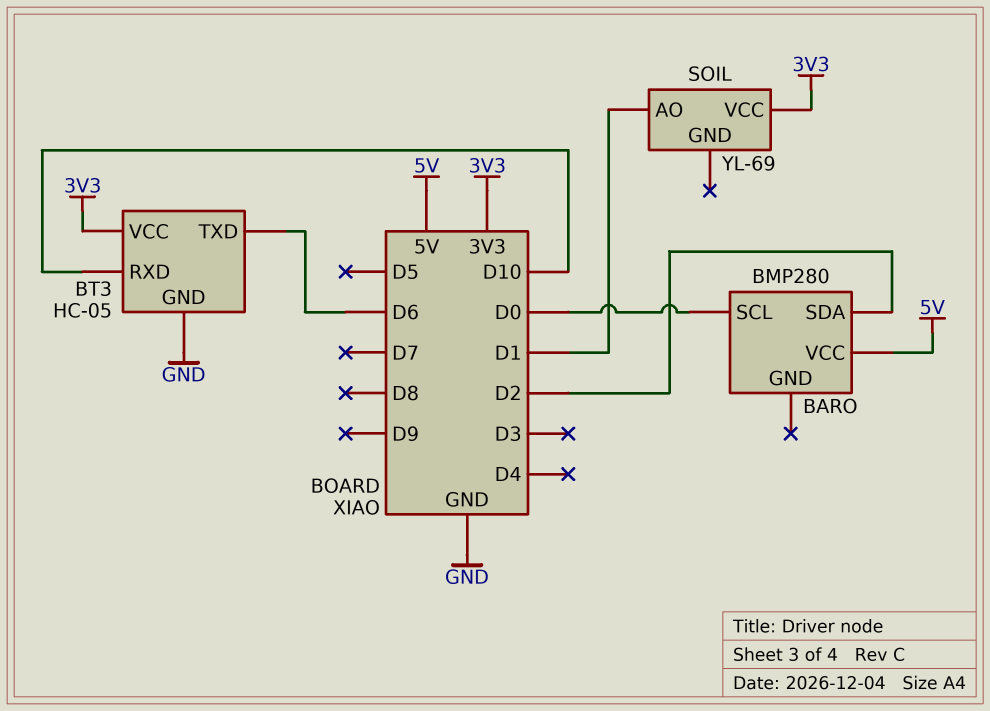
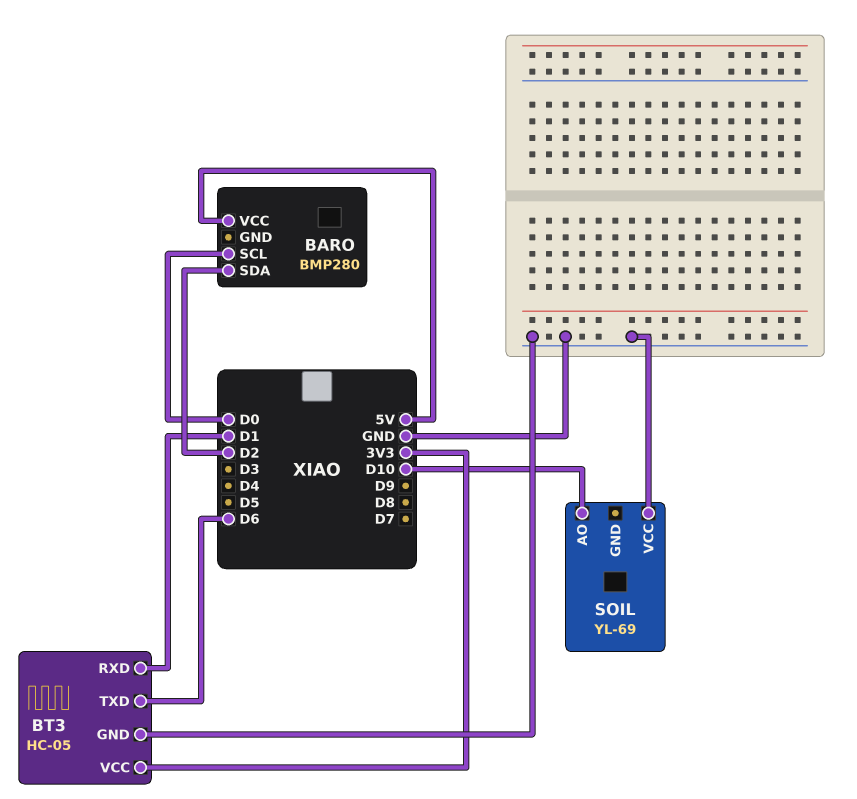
BT3 pin RXD: D10 -> D1
SOIL pin AO: D1 -> D10
SOIL pin VCC: 3V3 -> GND

